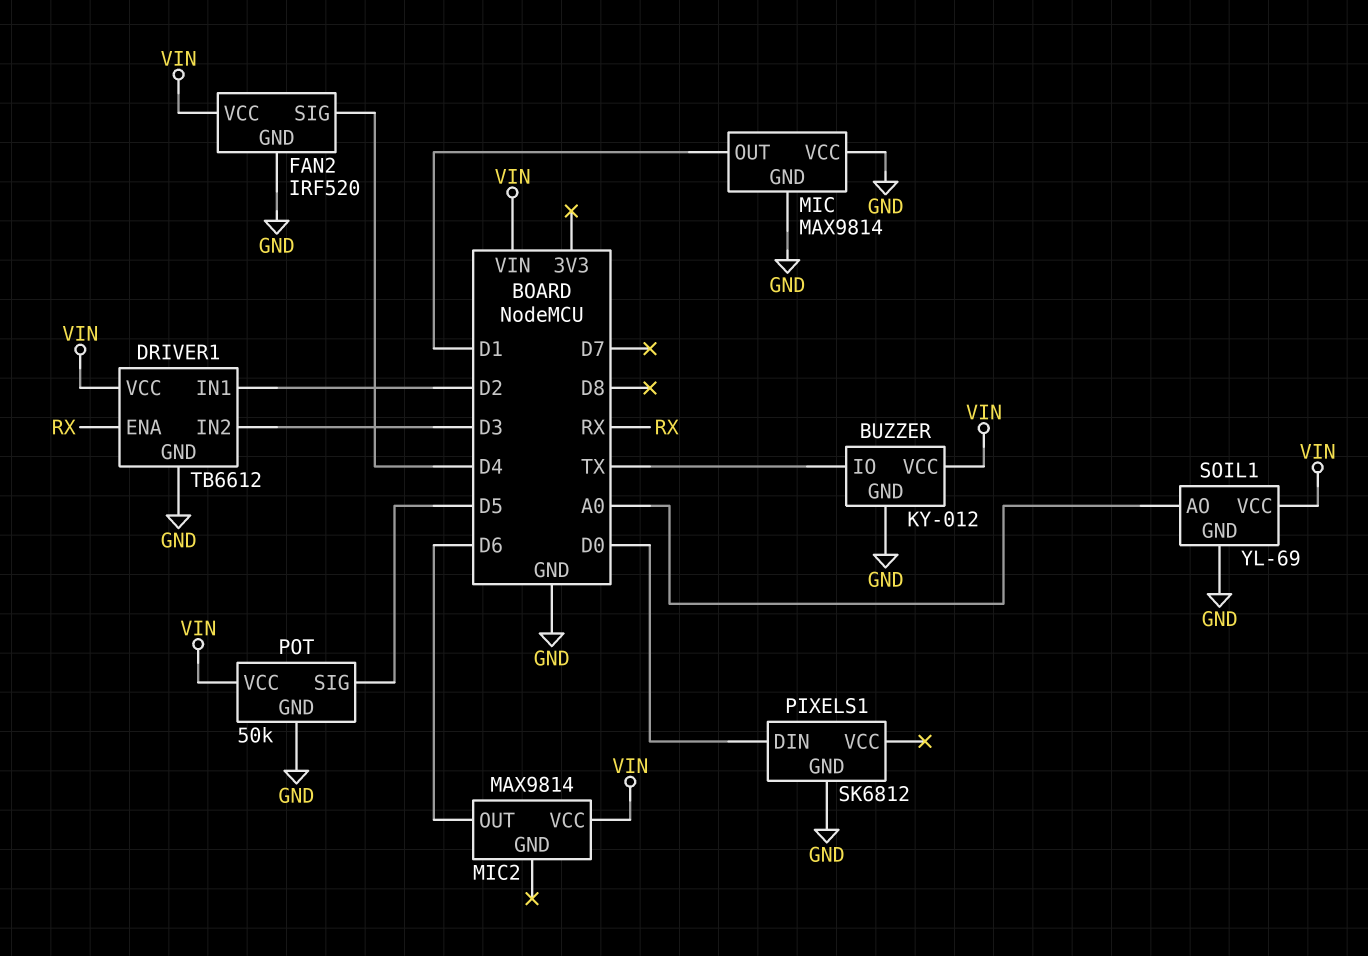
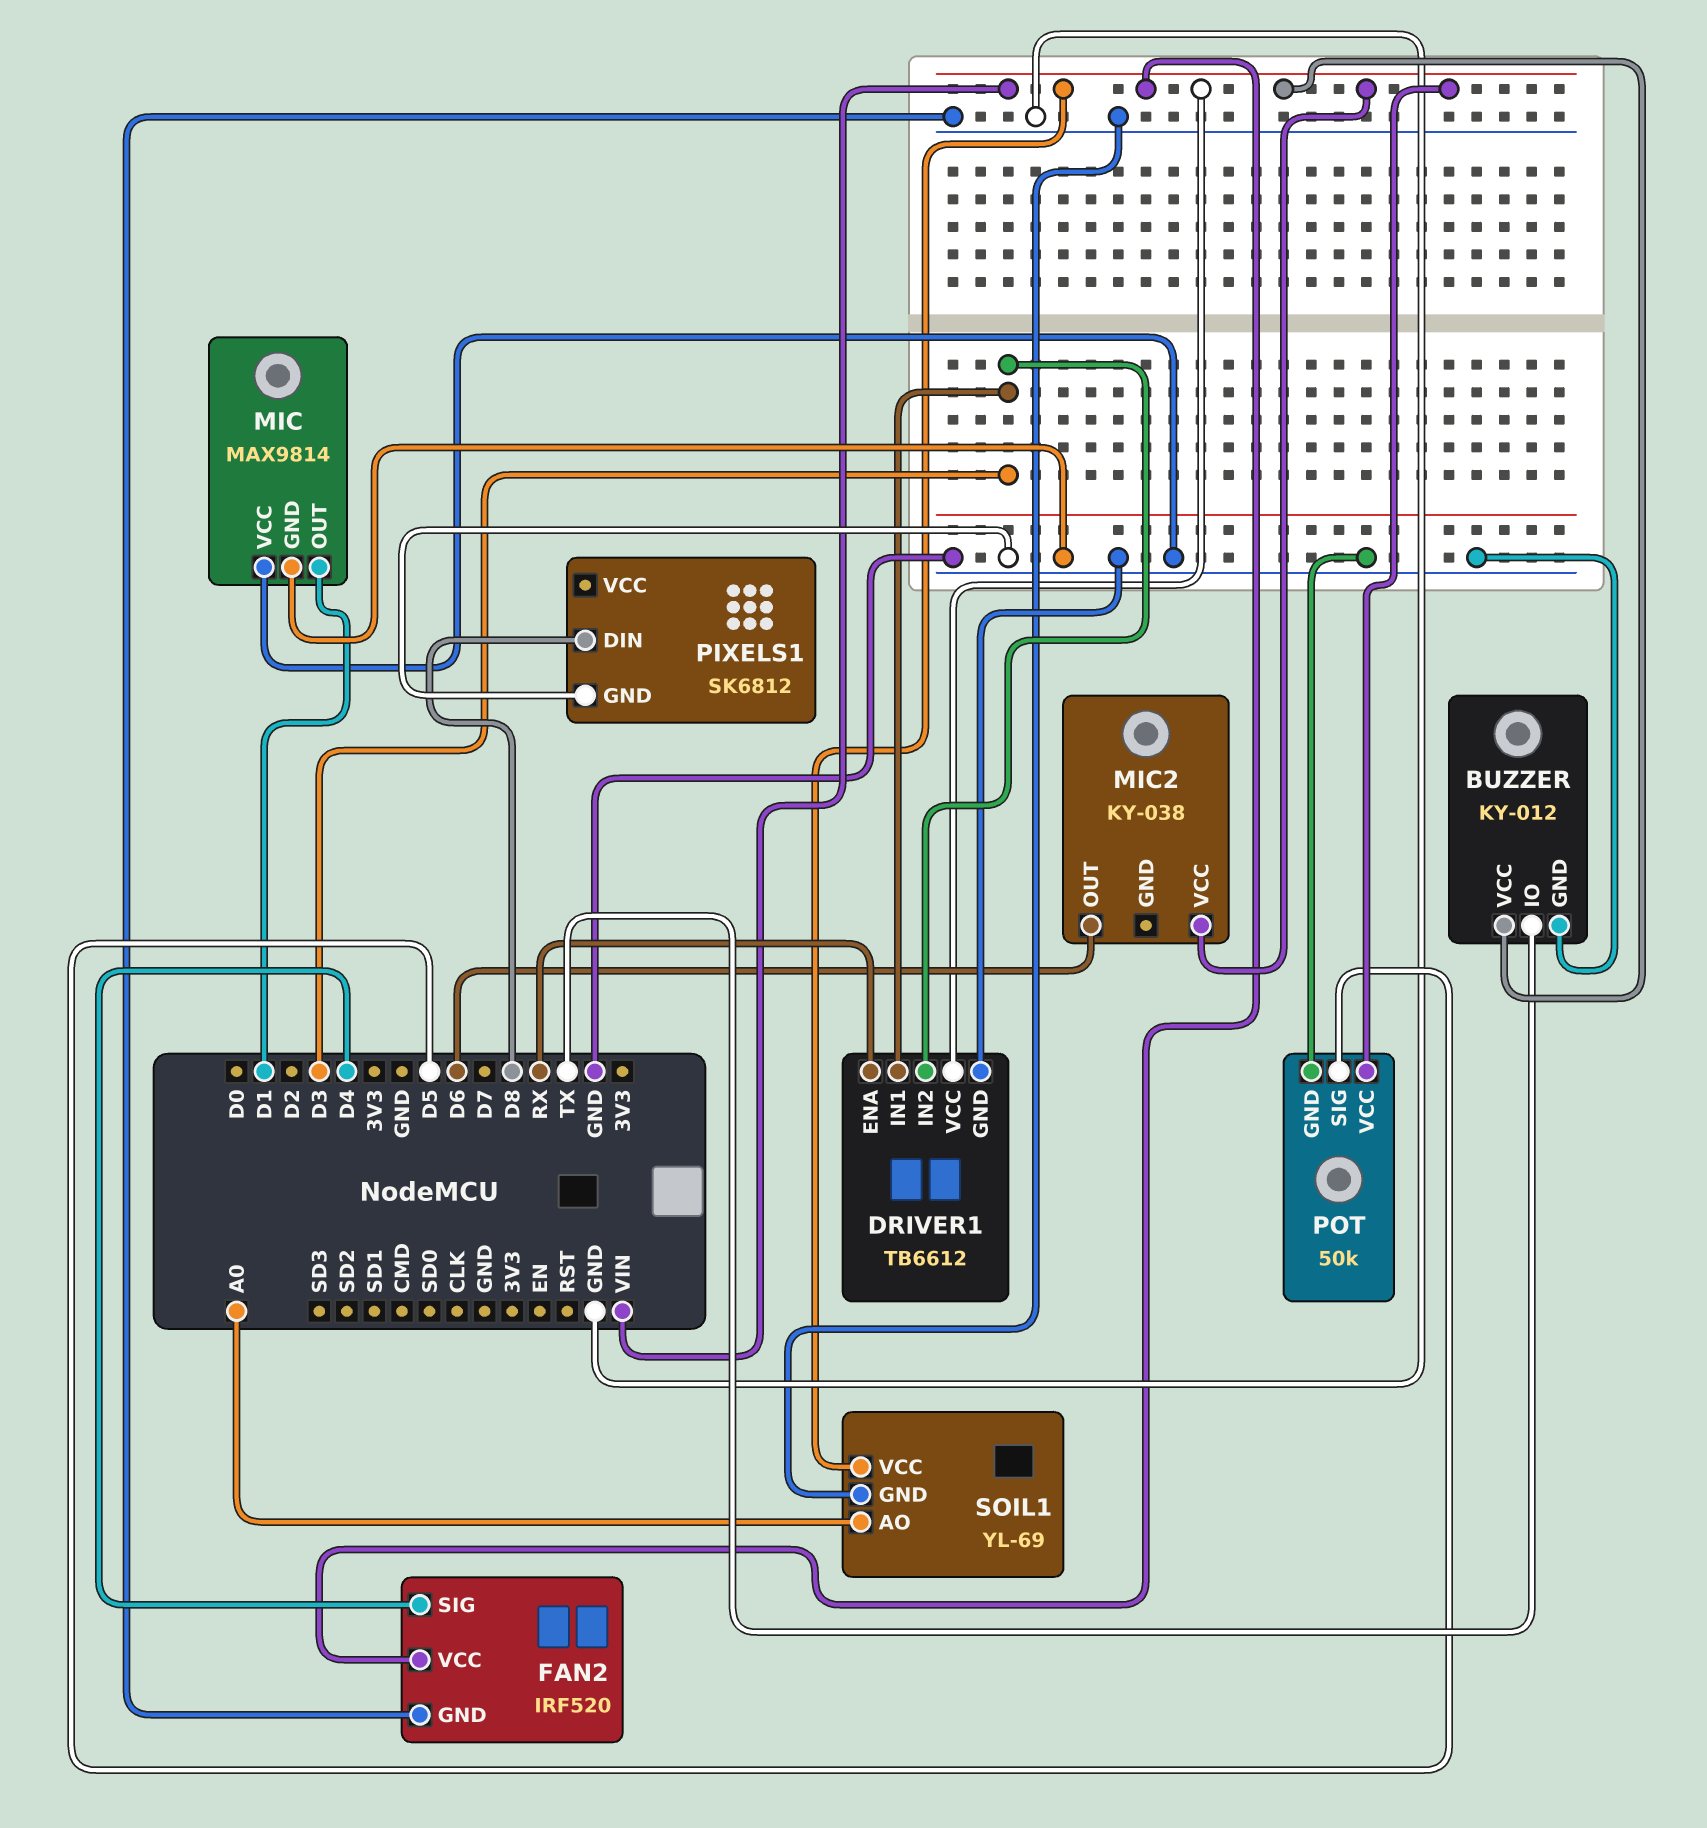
DRIVER1 pin IN1: D2 -> D3
MIC2: MAX9814 -> KY-038
PIXELS1 pin DIN: D0 -> D8

